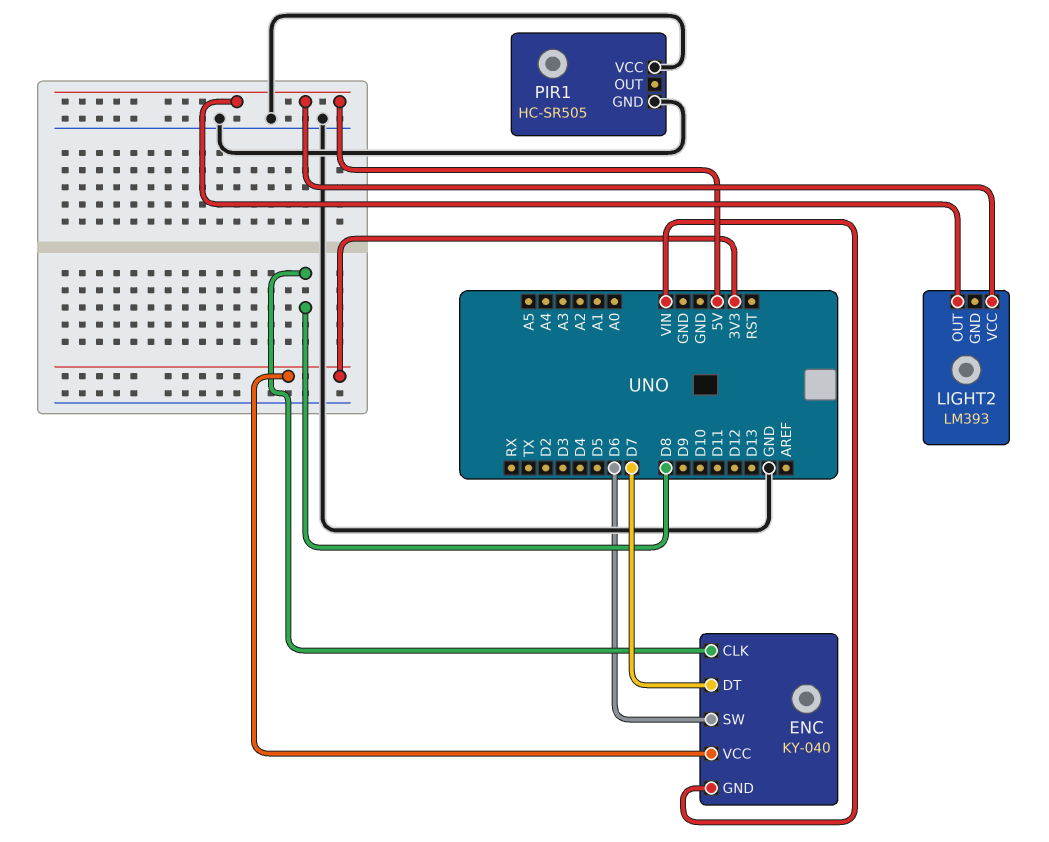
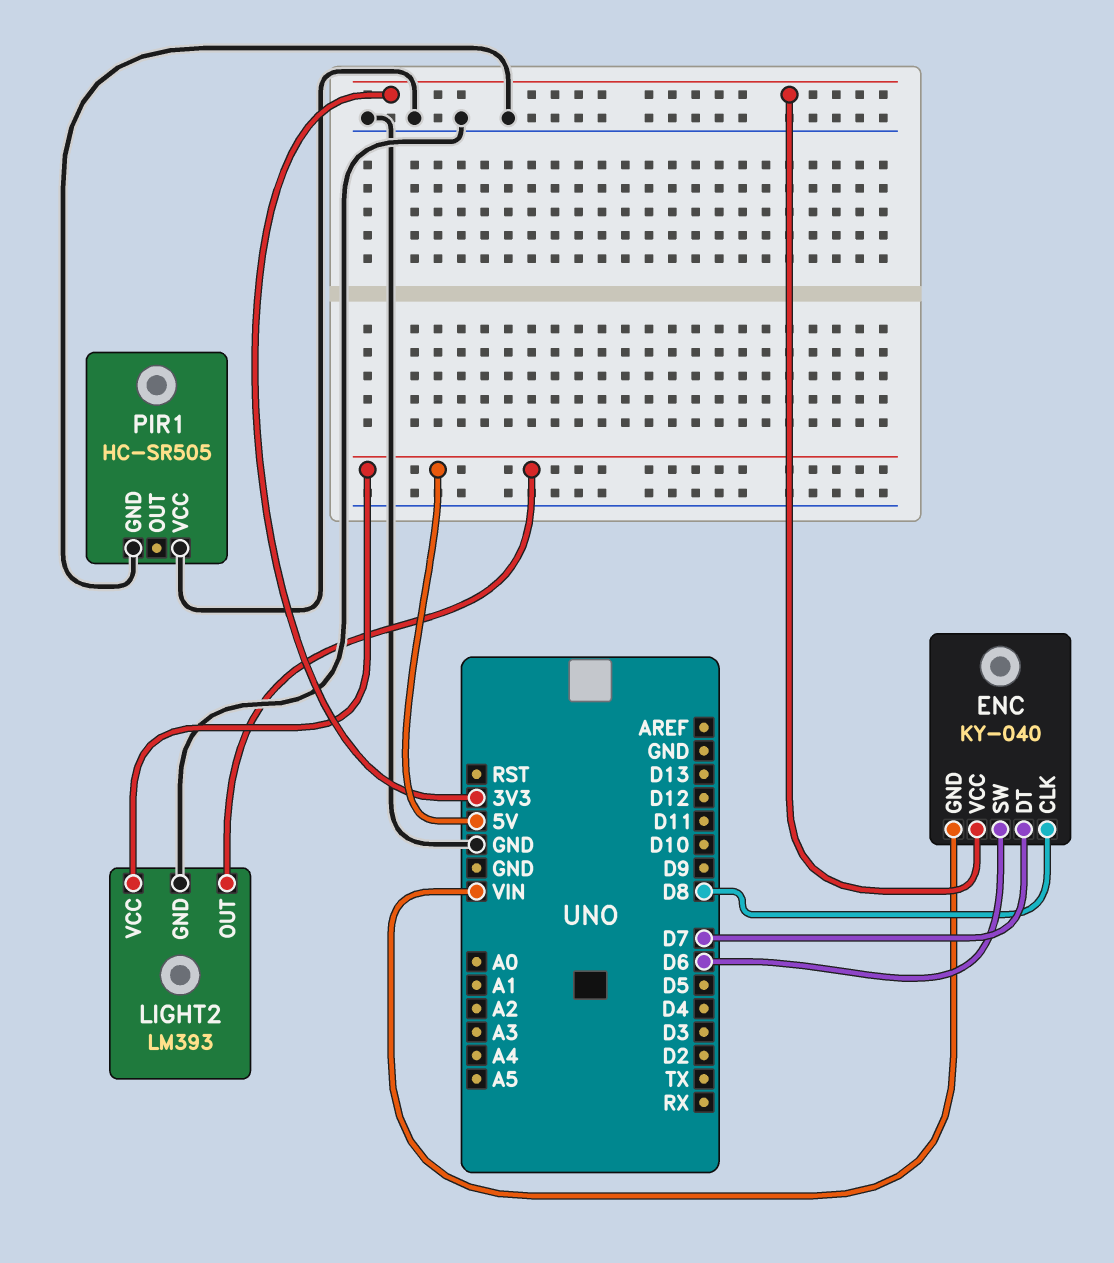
LIGHT2 pin GND: none -> GND

